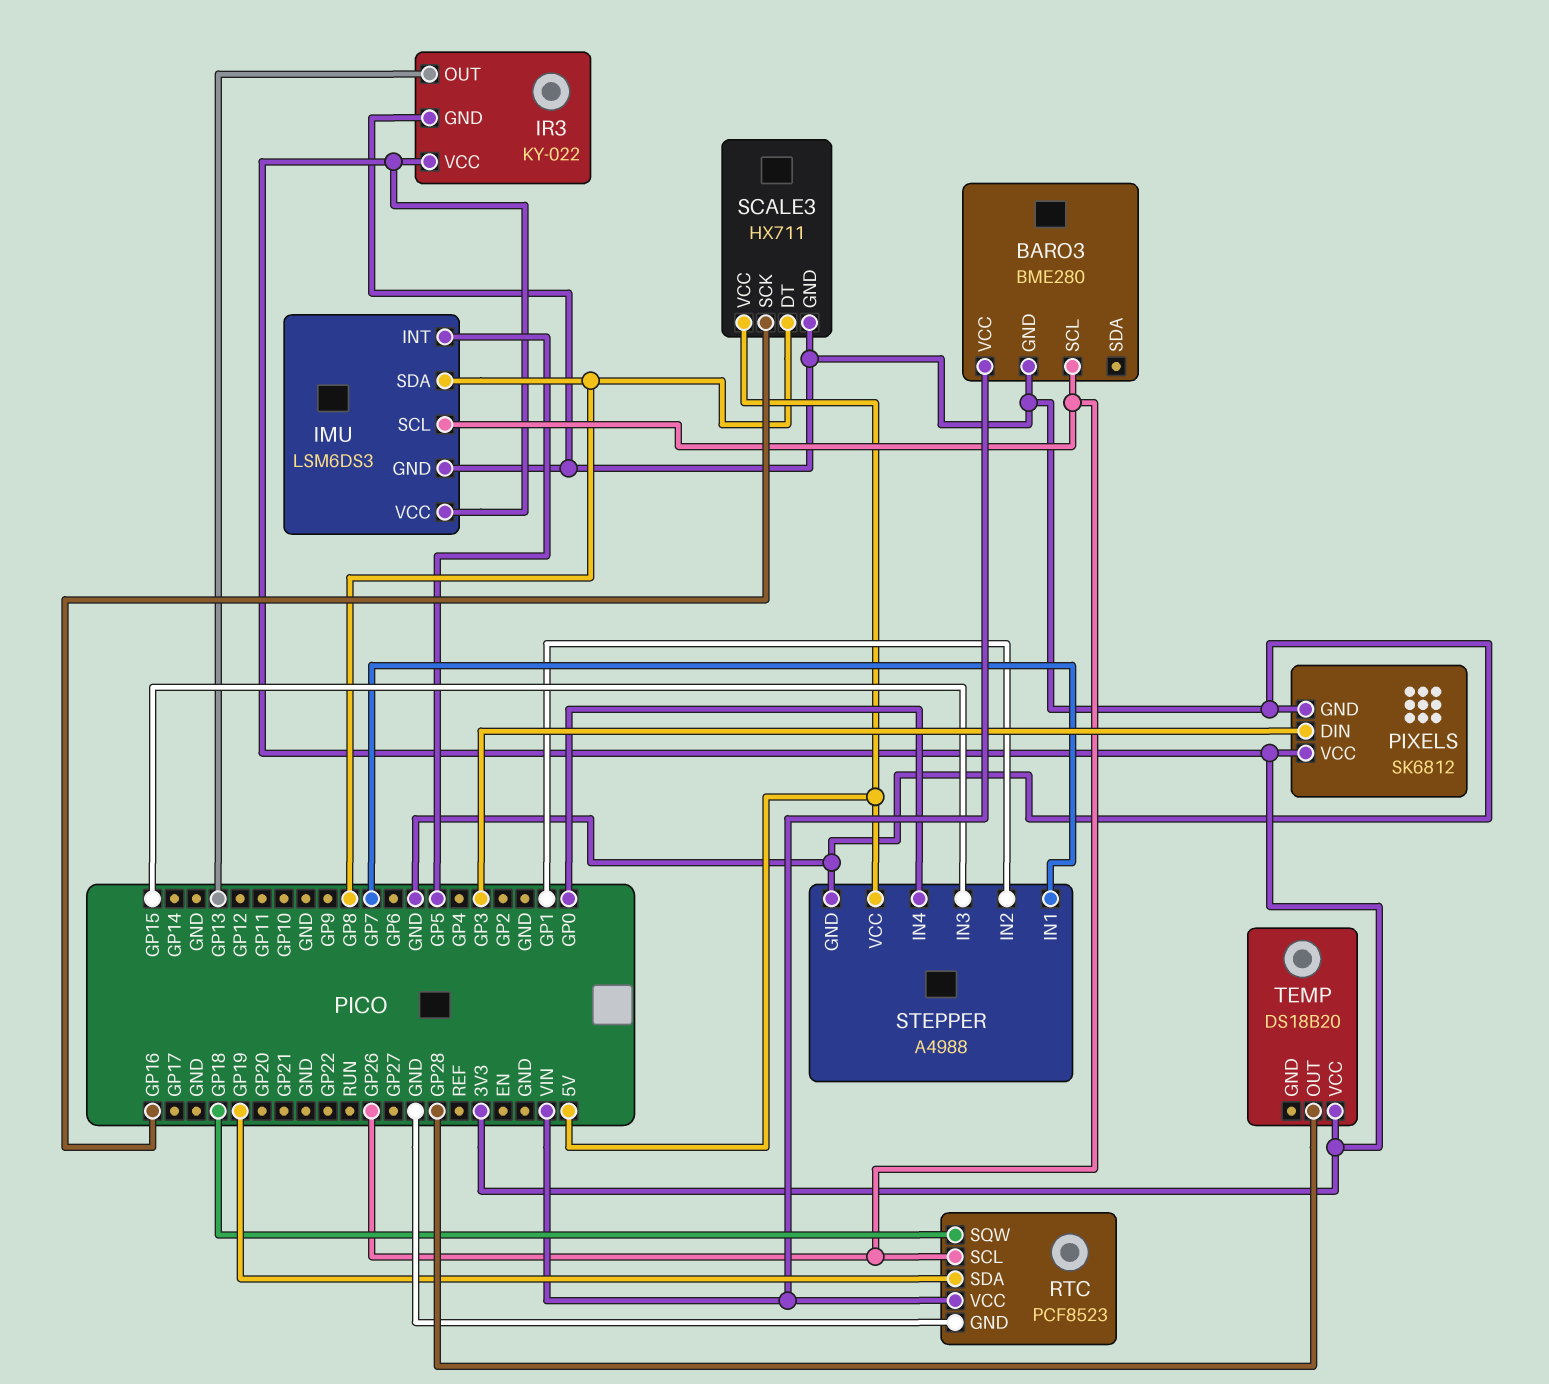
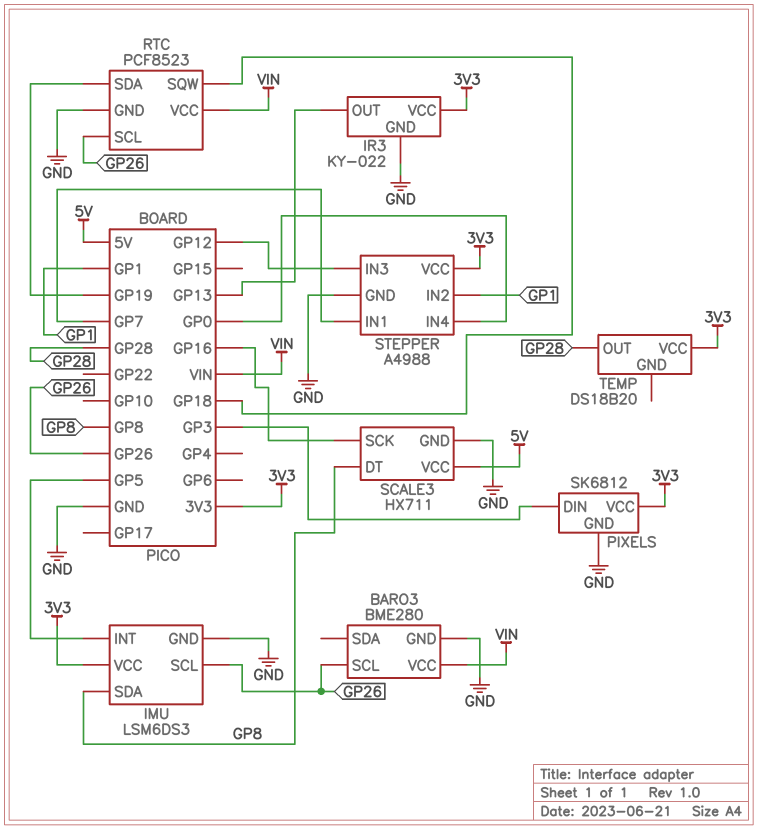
STEPPER pin IN3: GP15 -> GP12
STEPPER pin VCC: 5V -> 3V3

